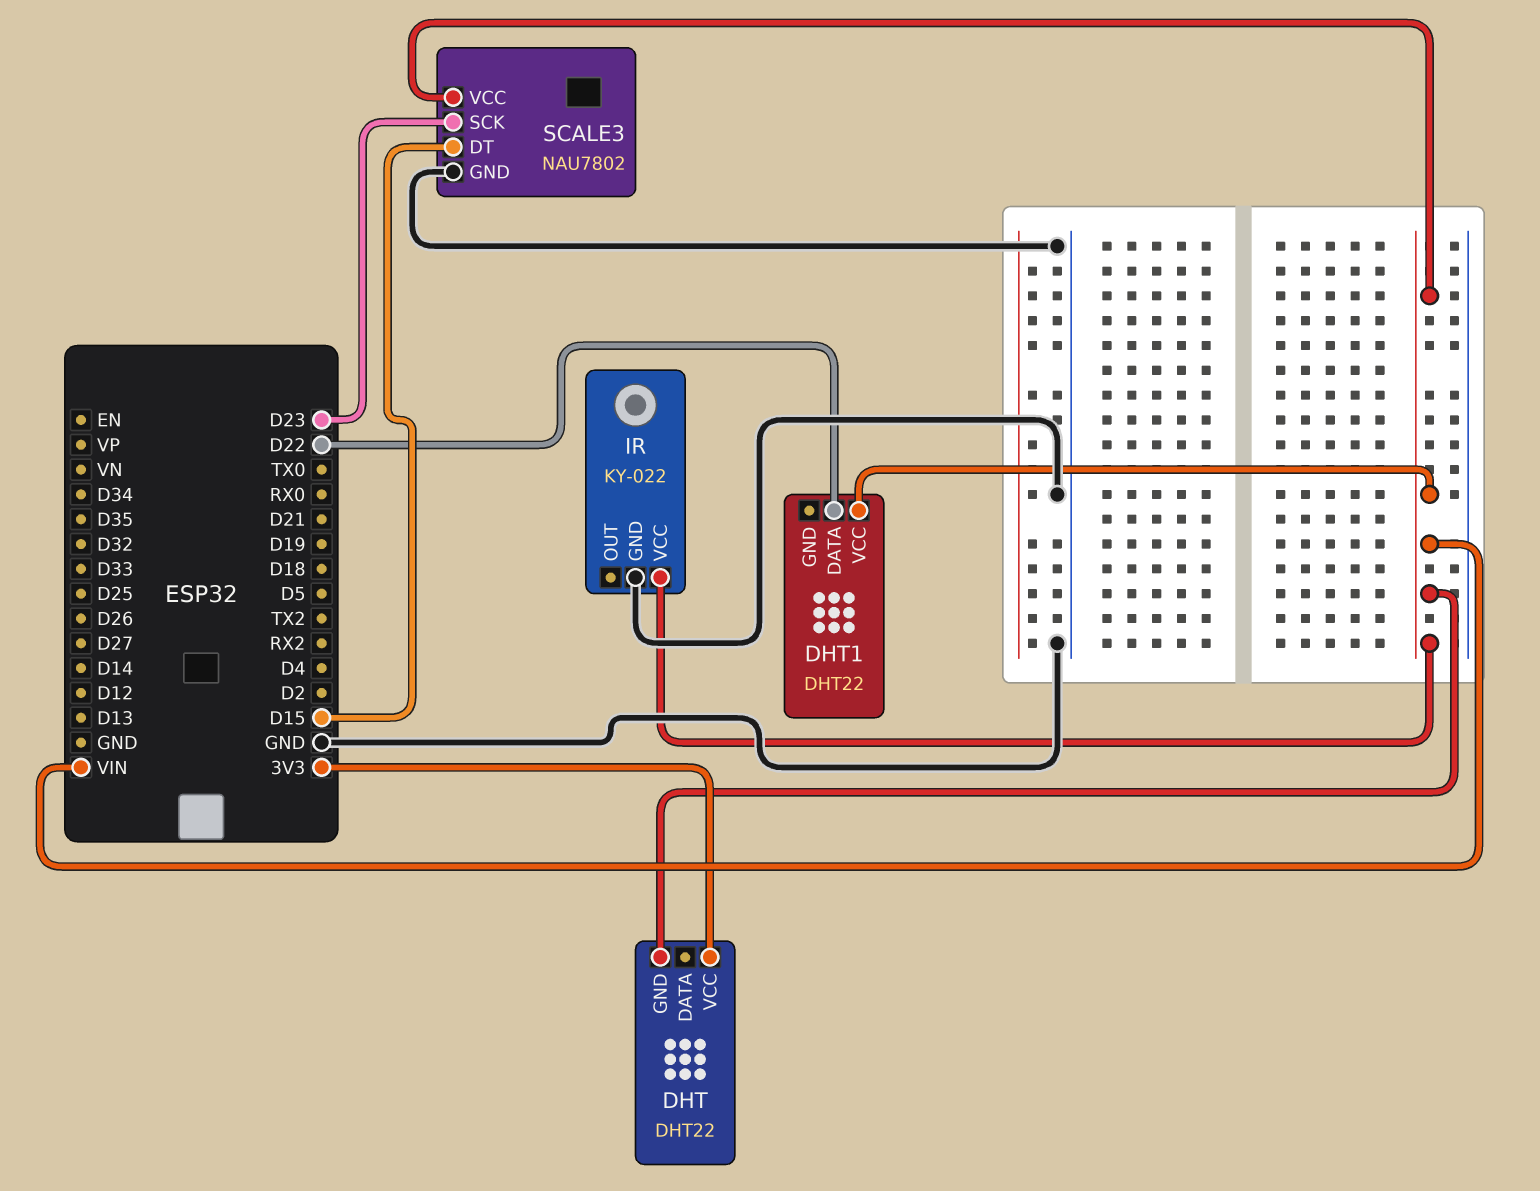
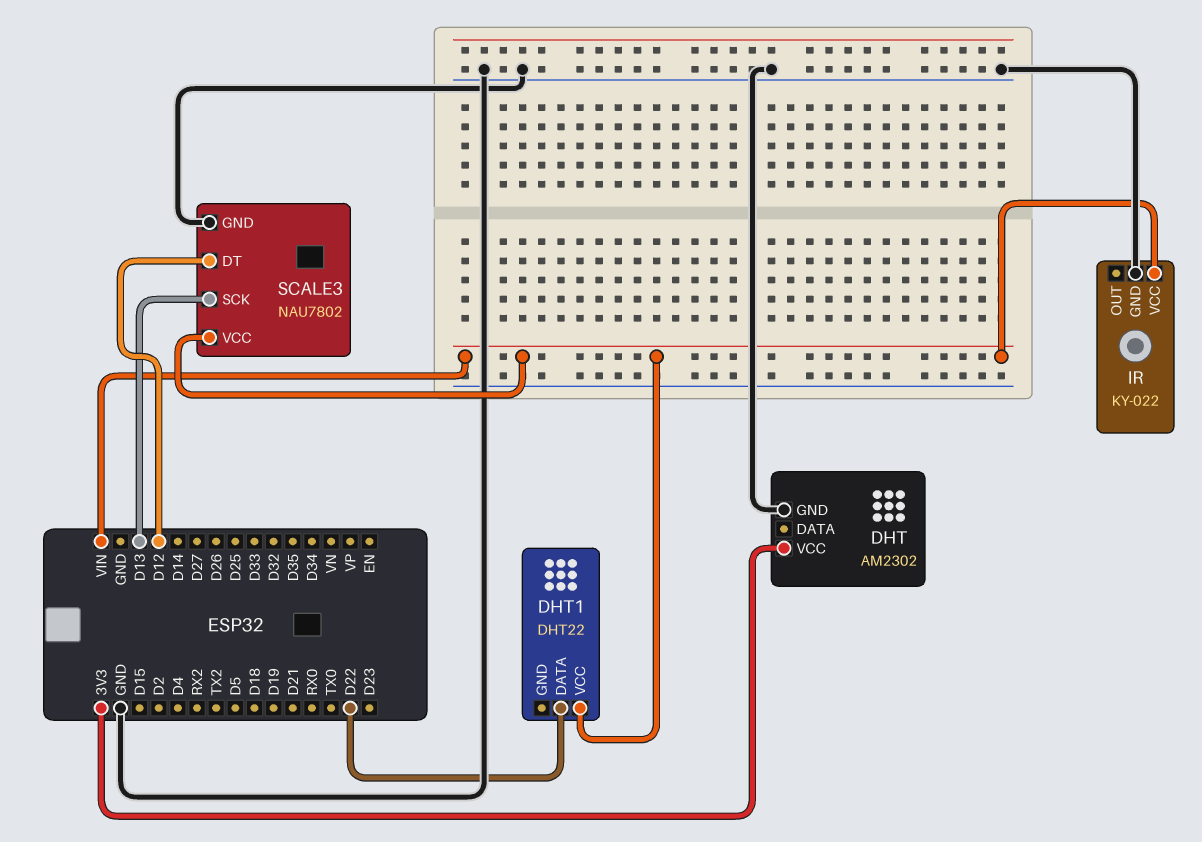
DHT: DHT22 -> AM2302
DHT pin GND: VIN -> GND
SCALE3 pin DT: D15 -> D12
SCALE3 pin SCK: D23 -> D13

